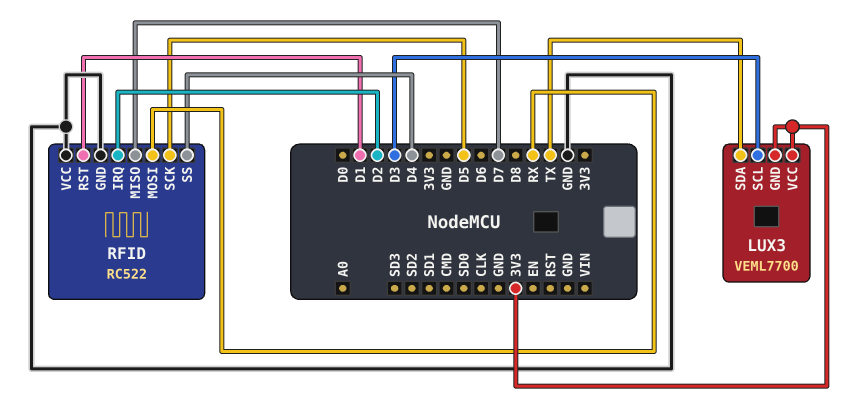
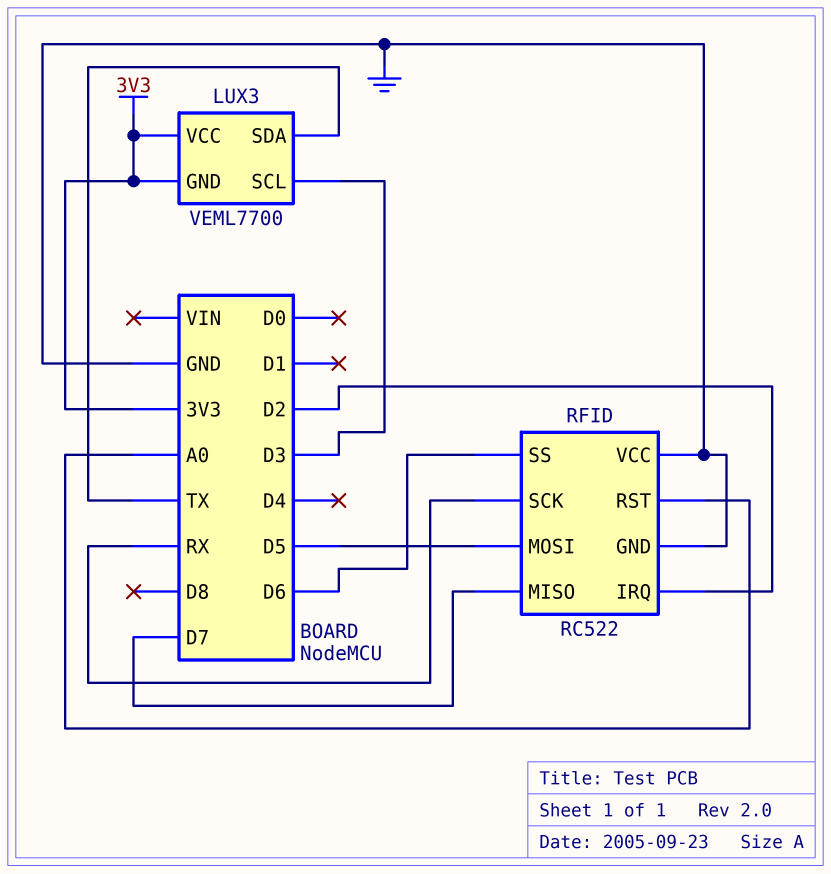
RFID pin MOSI: RX -> D5
RFID pin RST: D1 -> A0
RFID pin SCK: D5 -> RX
RFID pin SS: D4 -> D6

